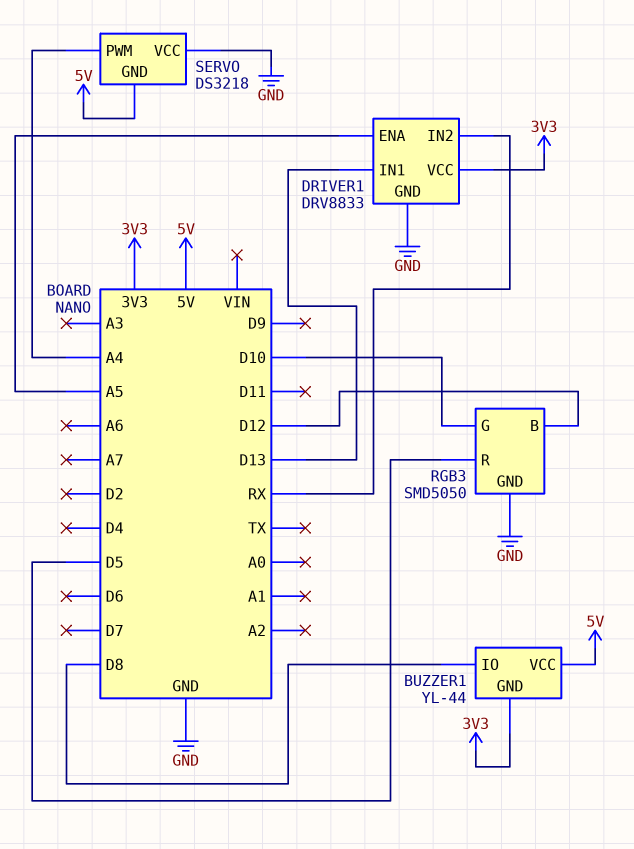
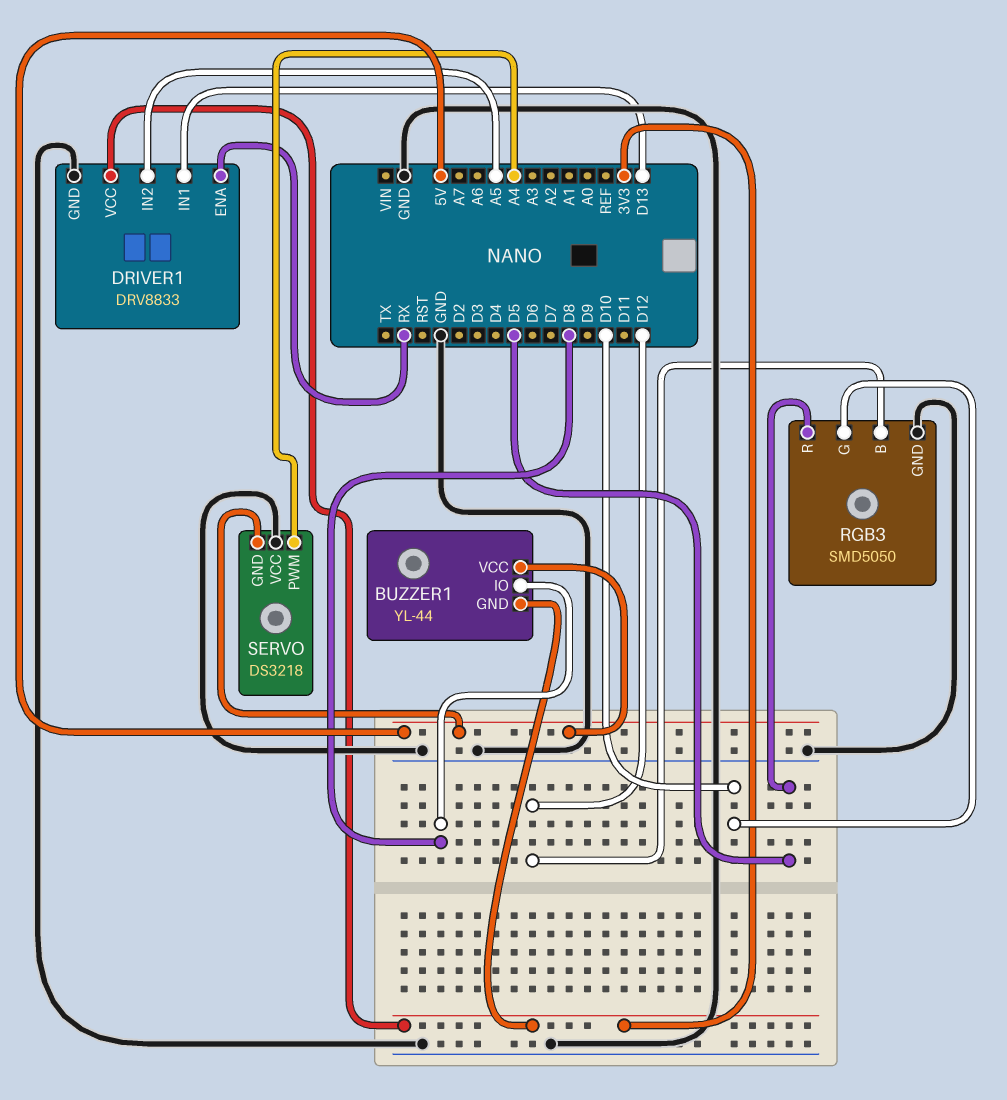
DRIVER1 pin ENA: A5 -> RX
DRIVER1 pin IN2: RX -> A5

